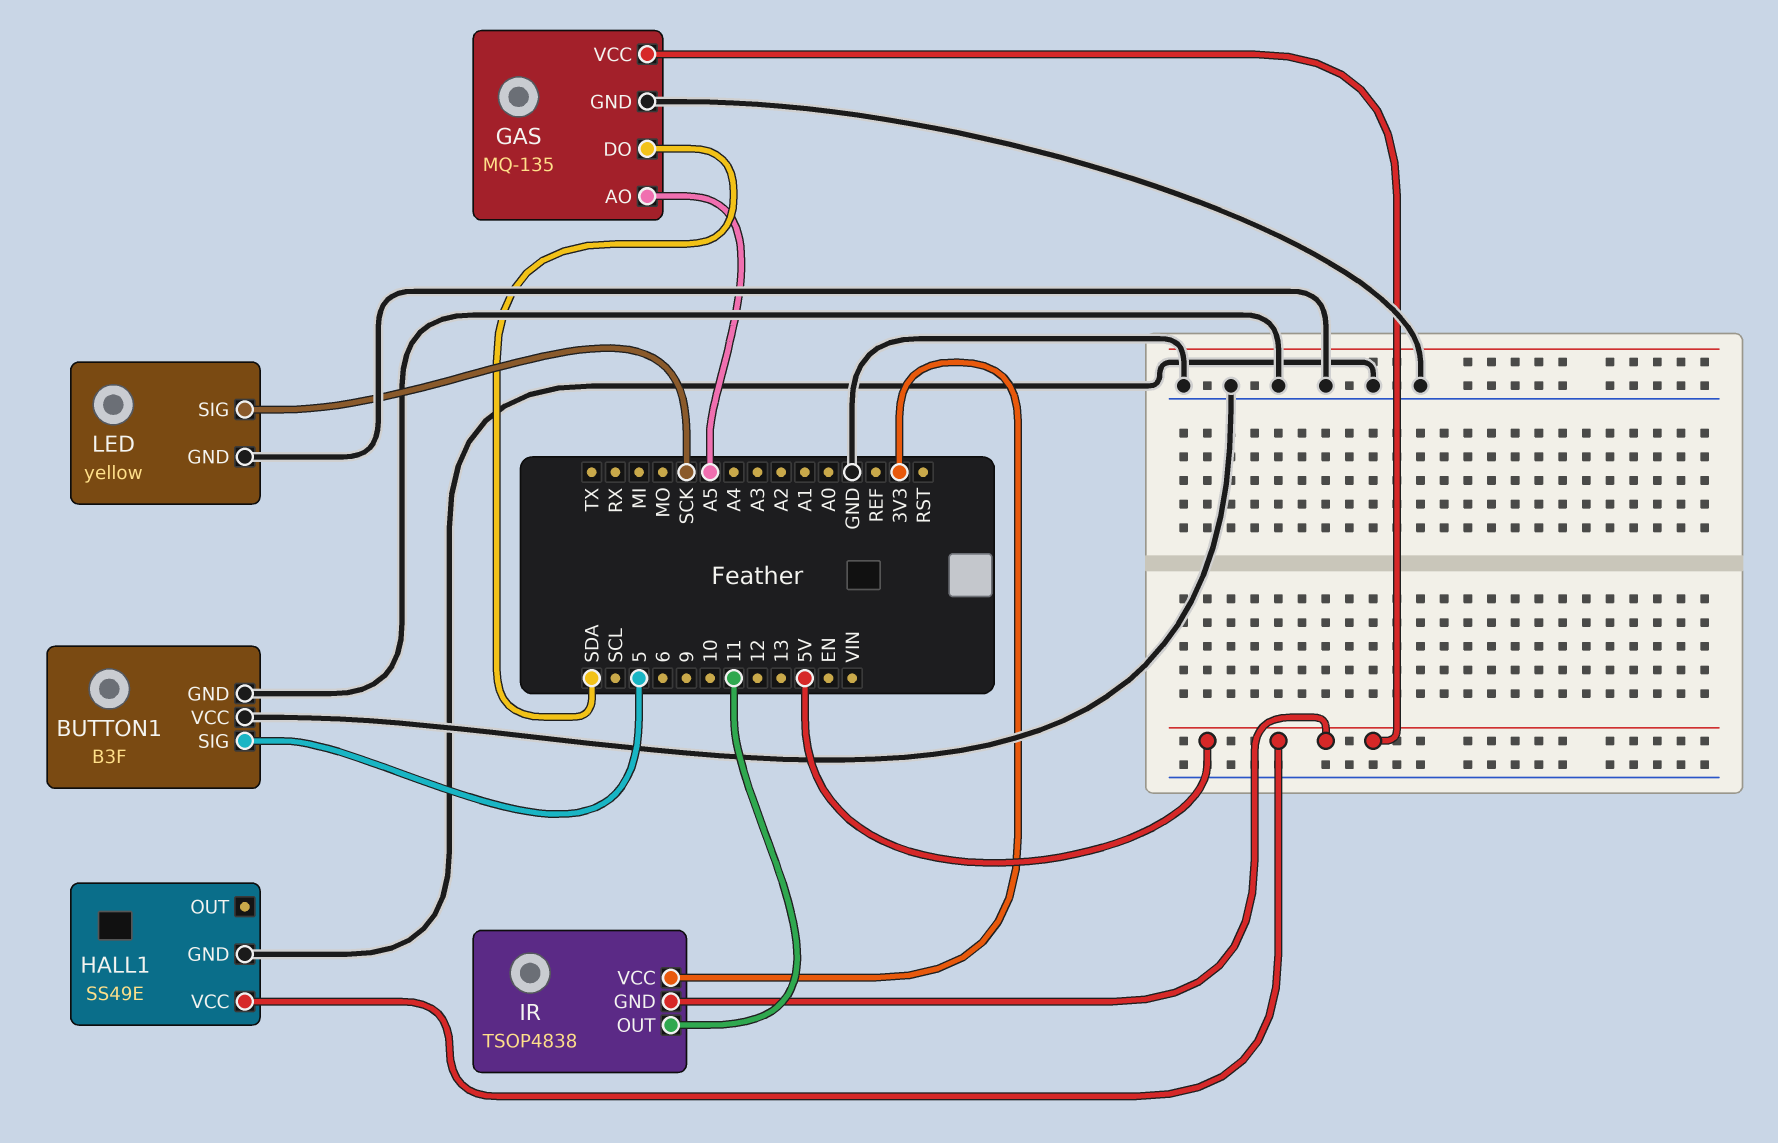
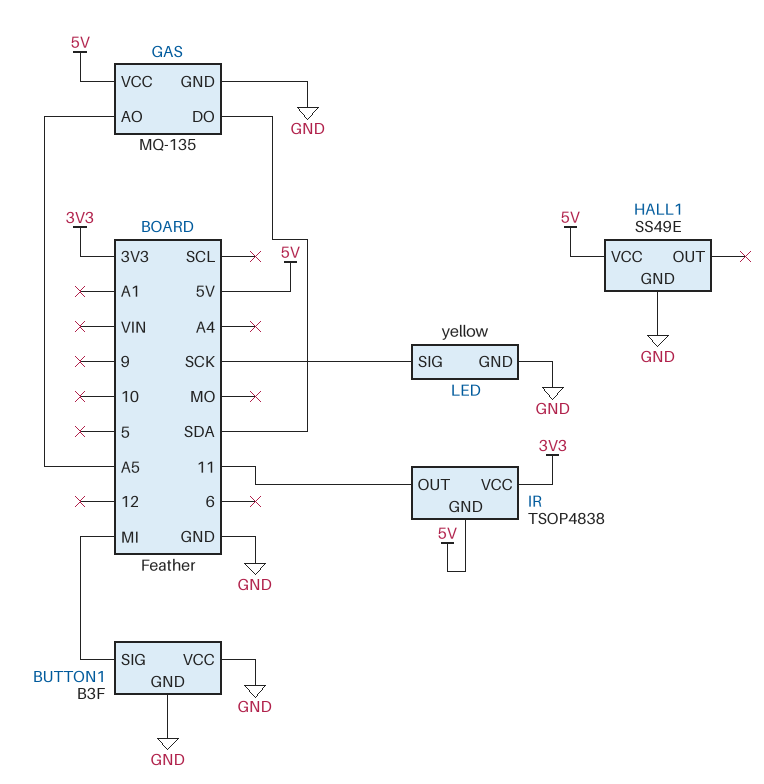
BUTTON1 pin SIG: 5 -> MI

